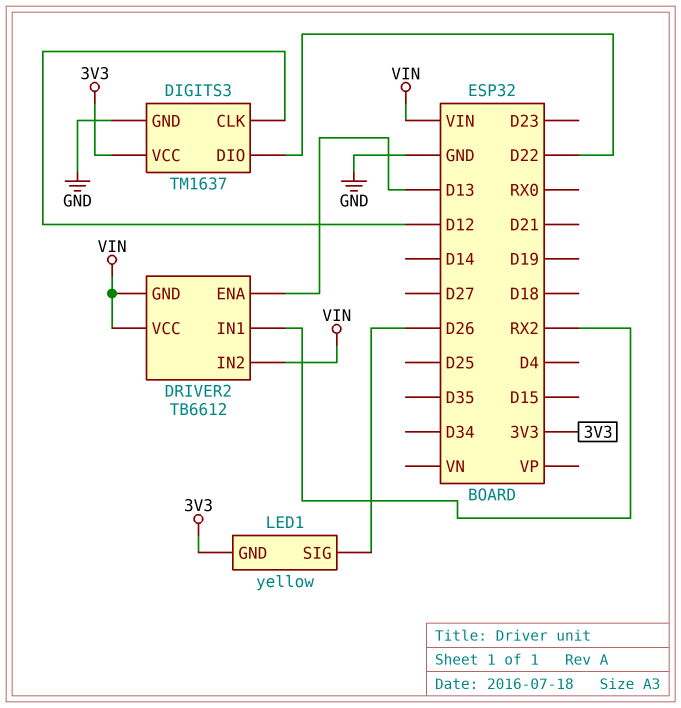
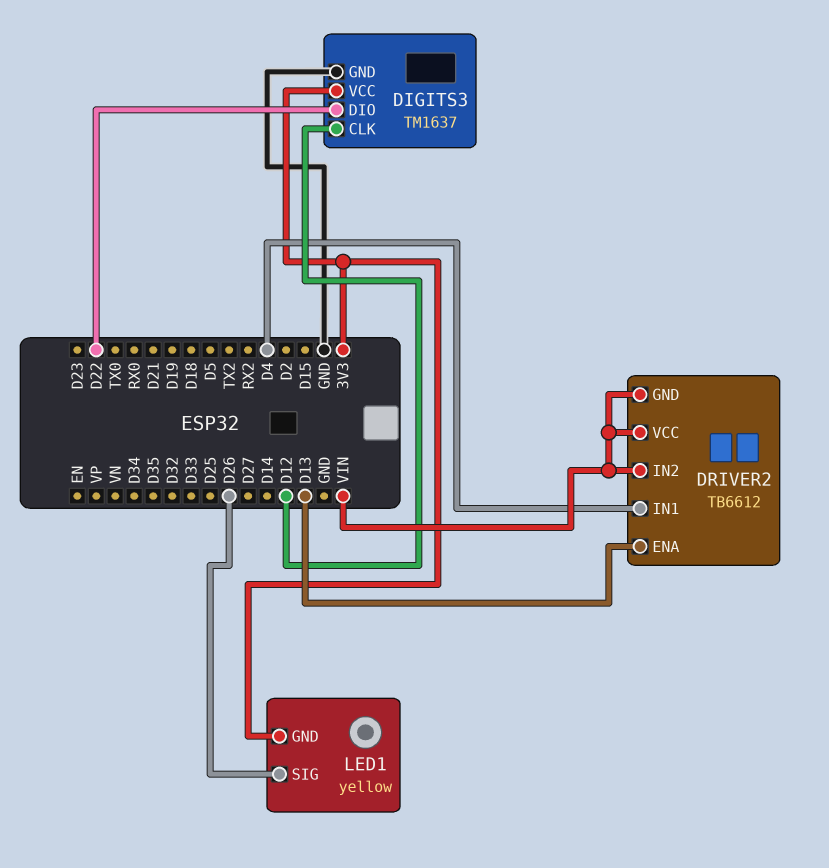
DRIVER2 pin IN1: RX2 -> D4

